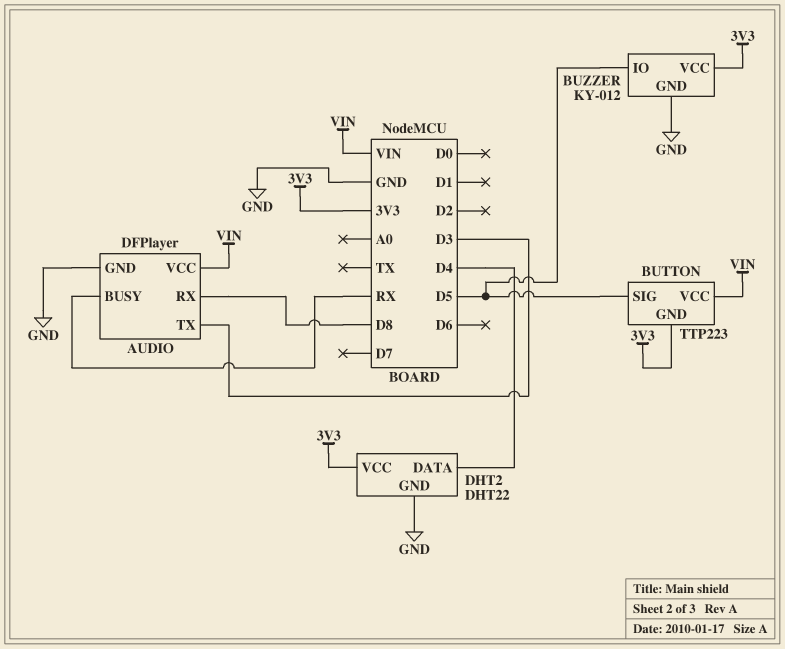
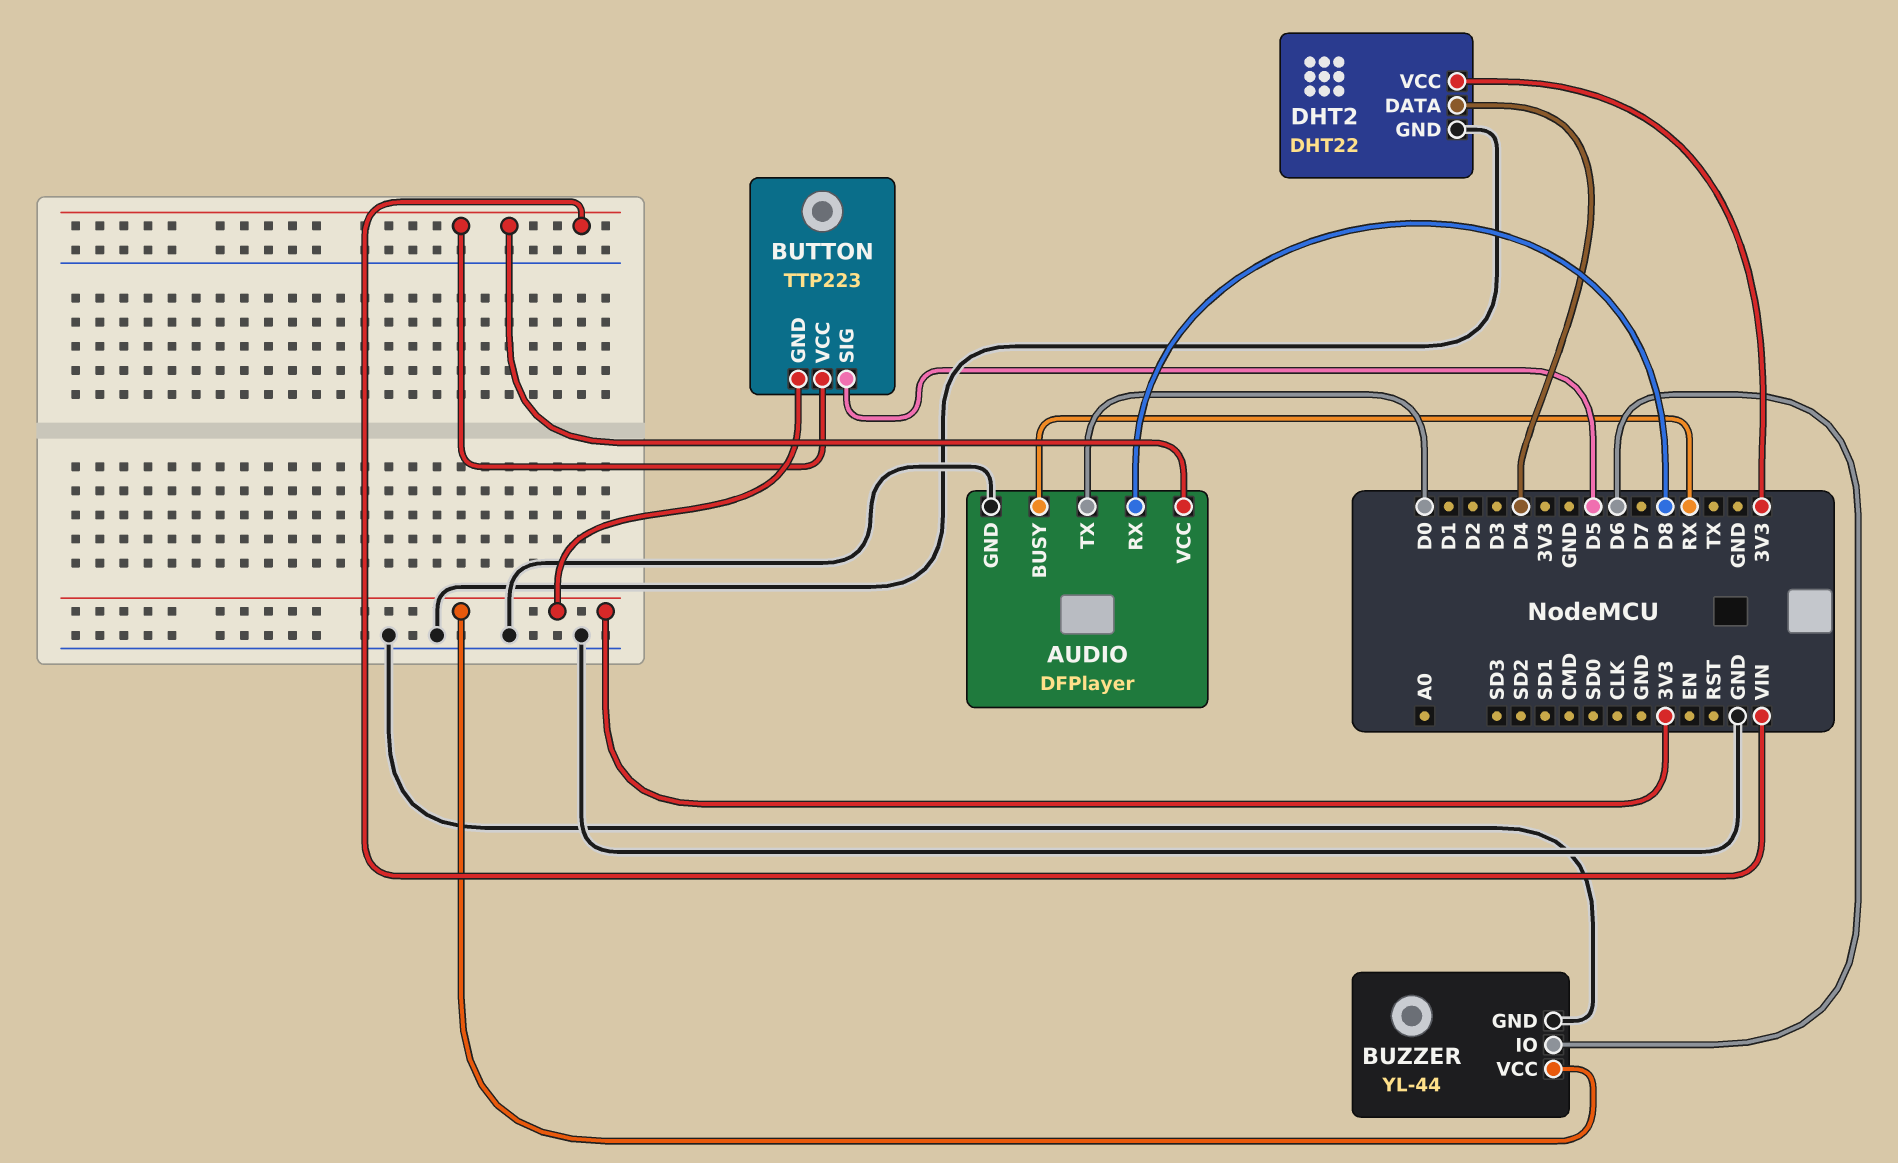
AUDIO pin TX: D3 -> D0
BUZZER: KY-012 -> YL-44
BUZZER pin IO: D5 -> D6

